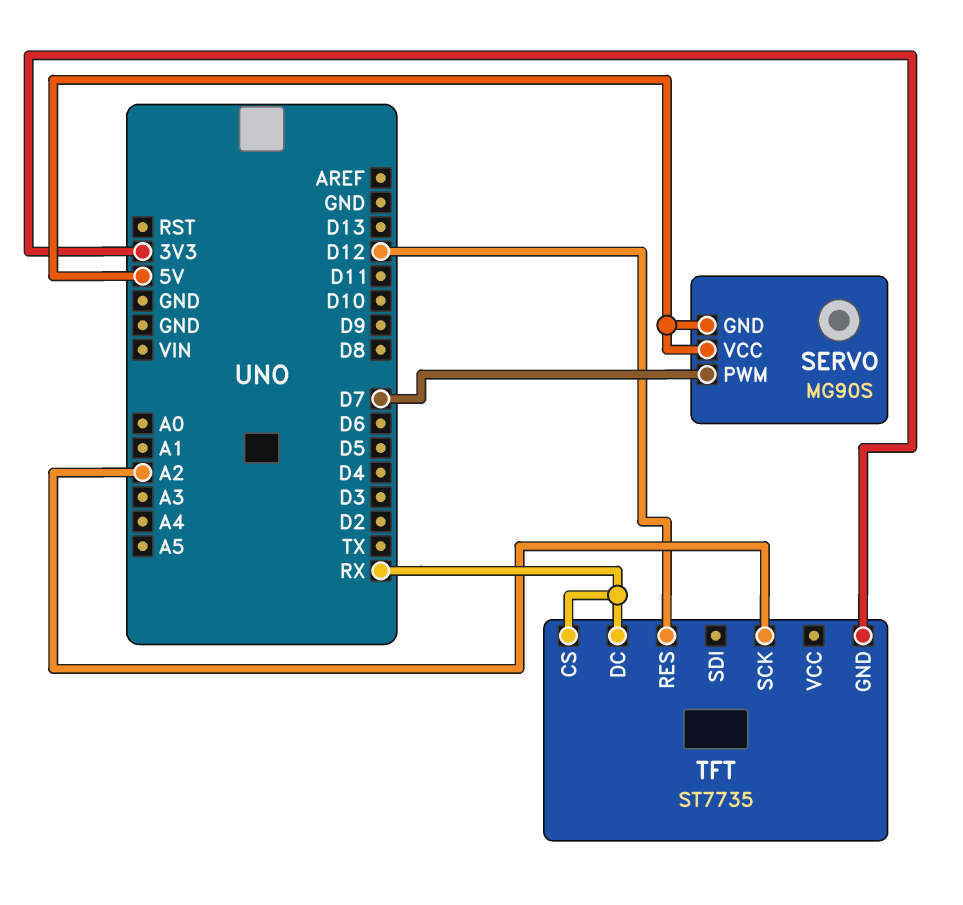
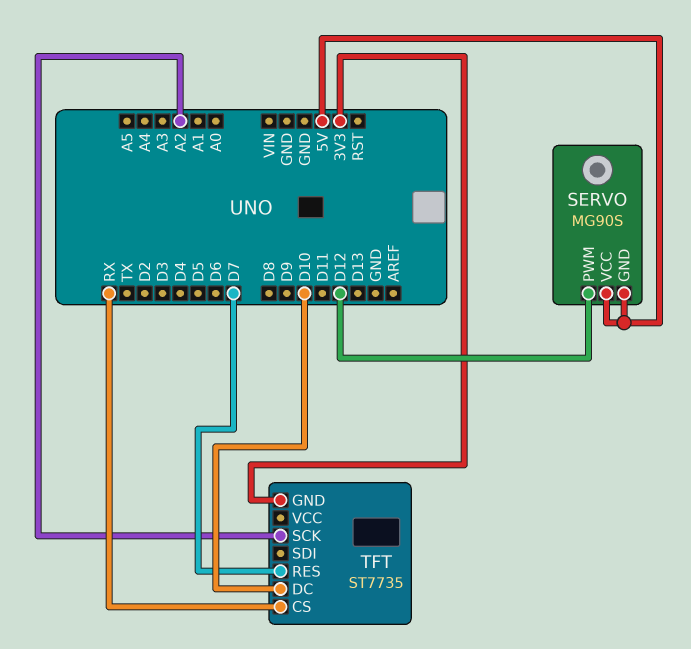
SERVO pin PWM: D7 -> D12
TFT pin DC: RX -> D10
TFT pin RES: D12 -> D7

